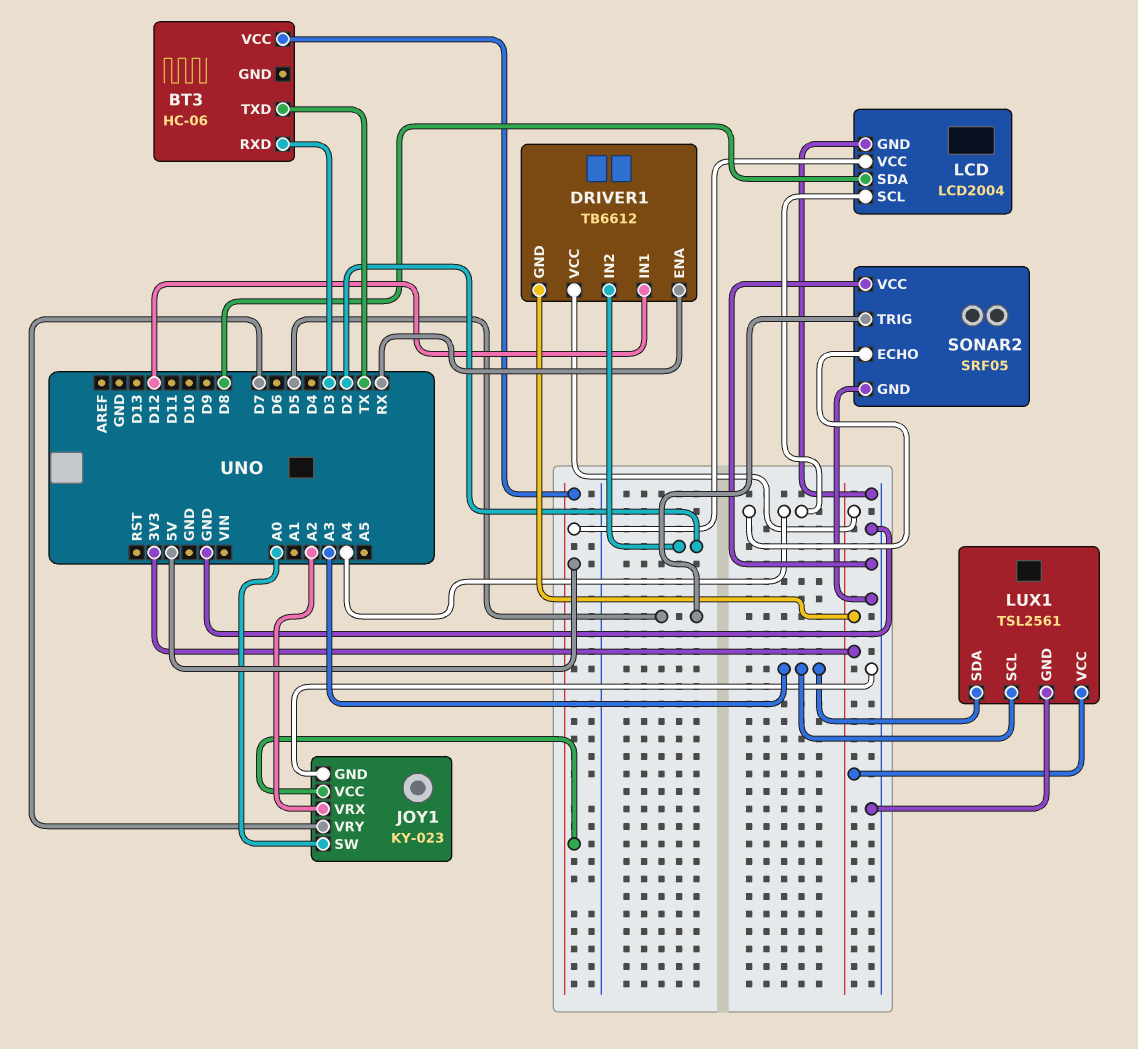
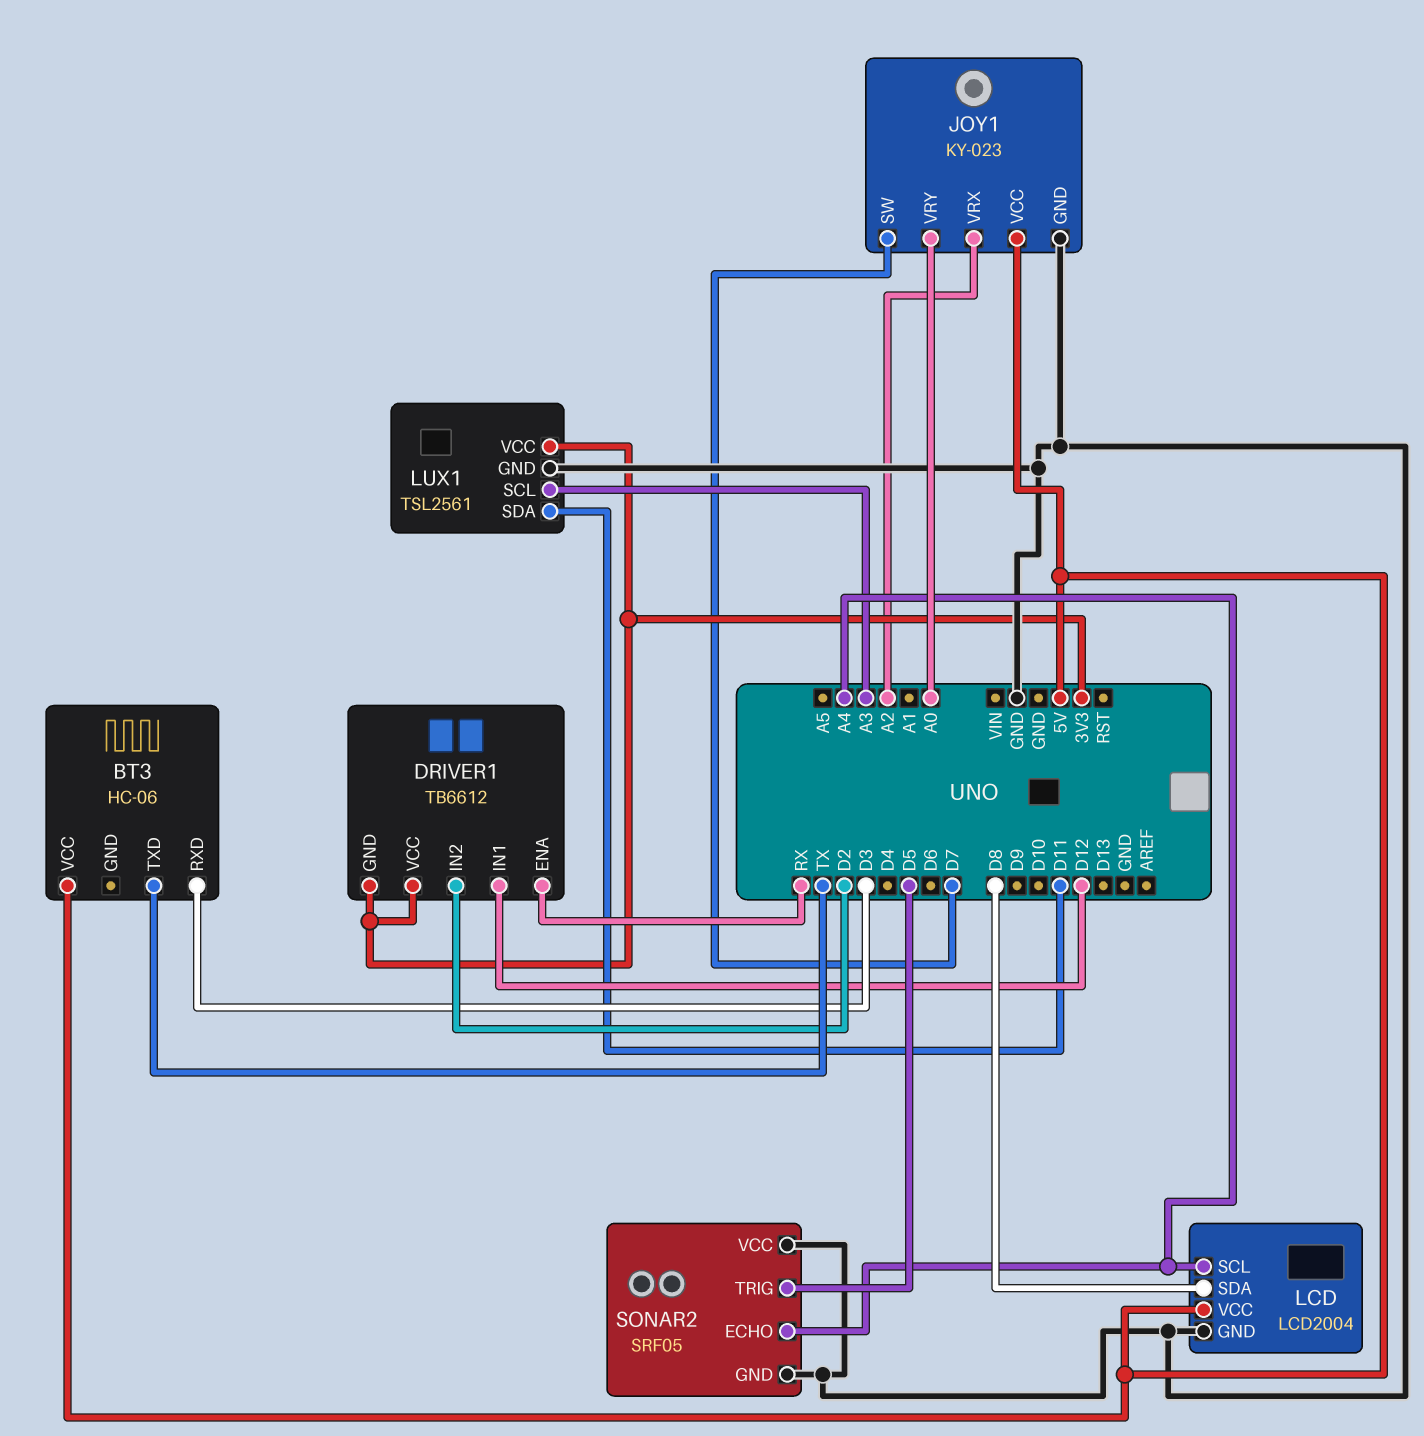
JOY1 pin SW: A0 -> D7
JOY1 pin VRY: D7 -> A0
LUX1 pin SDA: A3 -> D11

